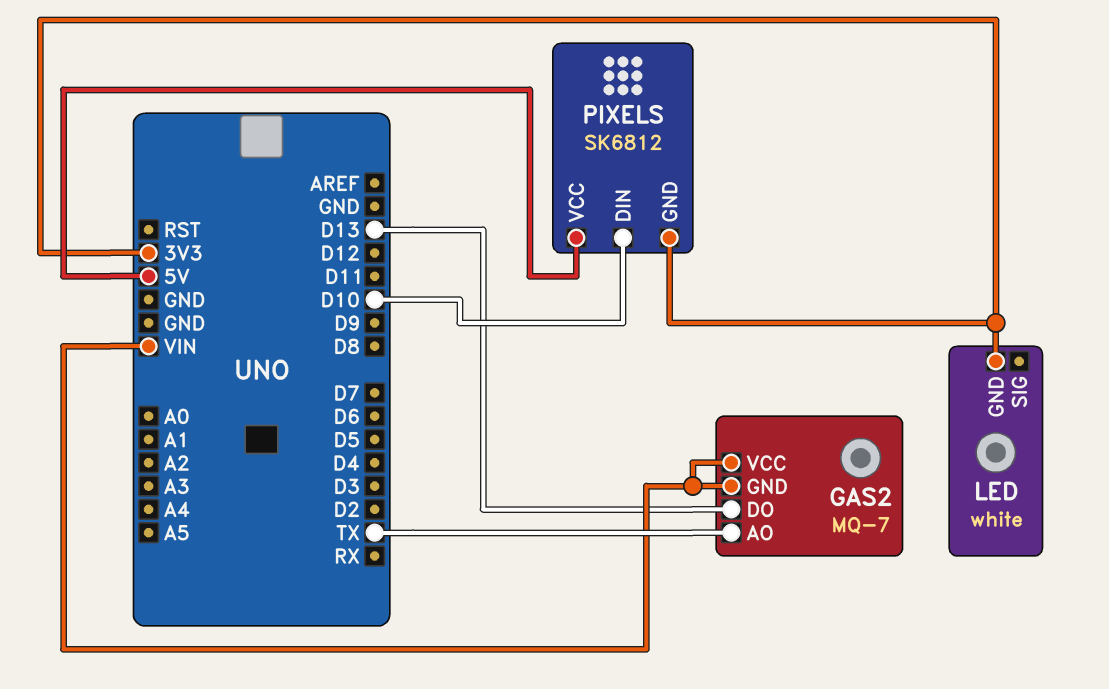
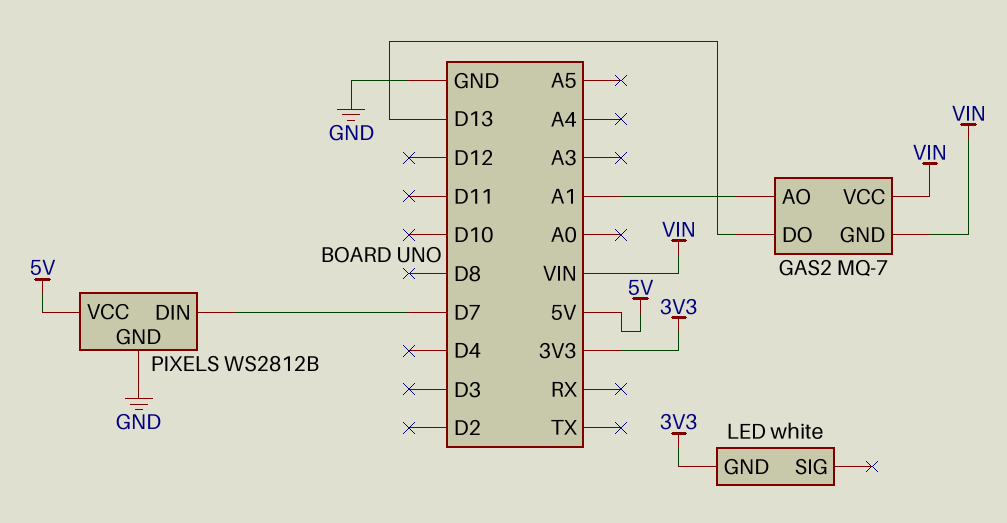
GAS2 pin AO: TX -> A1
PIXELS: SK6812 -> WS2812B
PIXELS pin DIN: D10 -> D7
PIXELS pin GND: 3V3 -> GND

